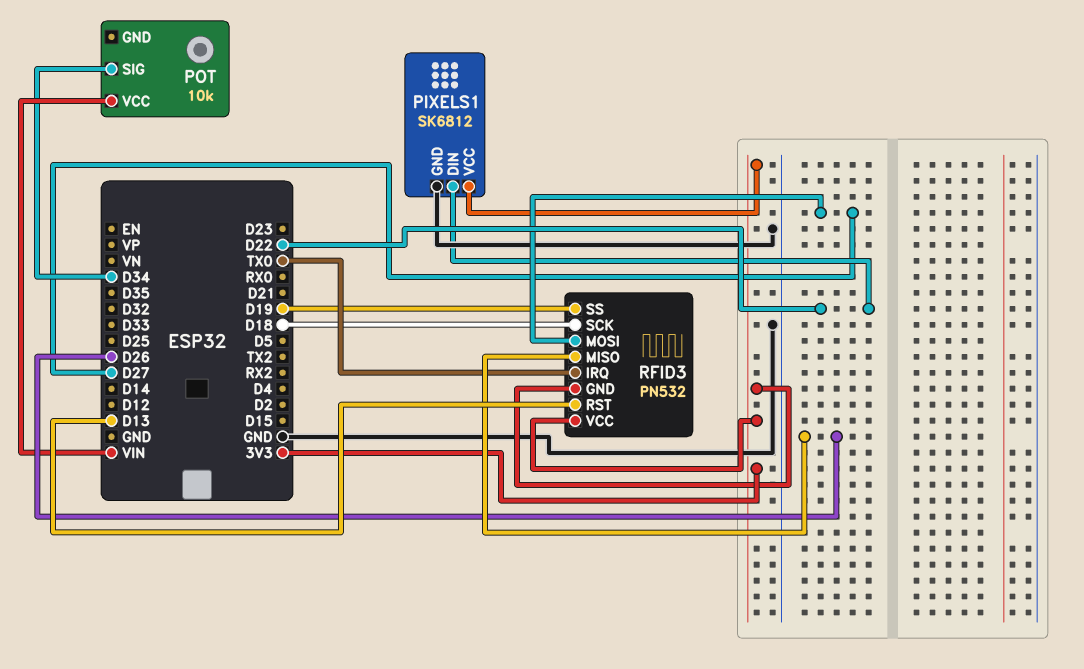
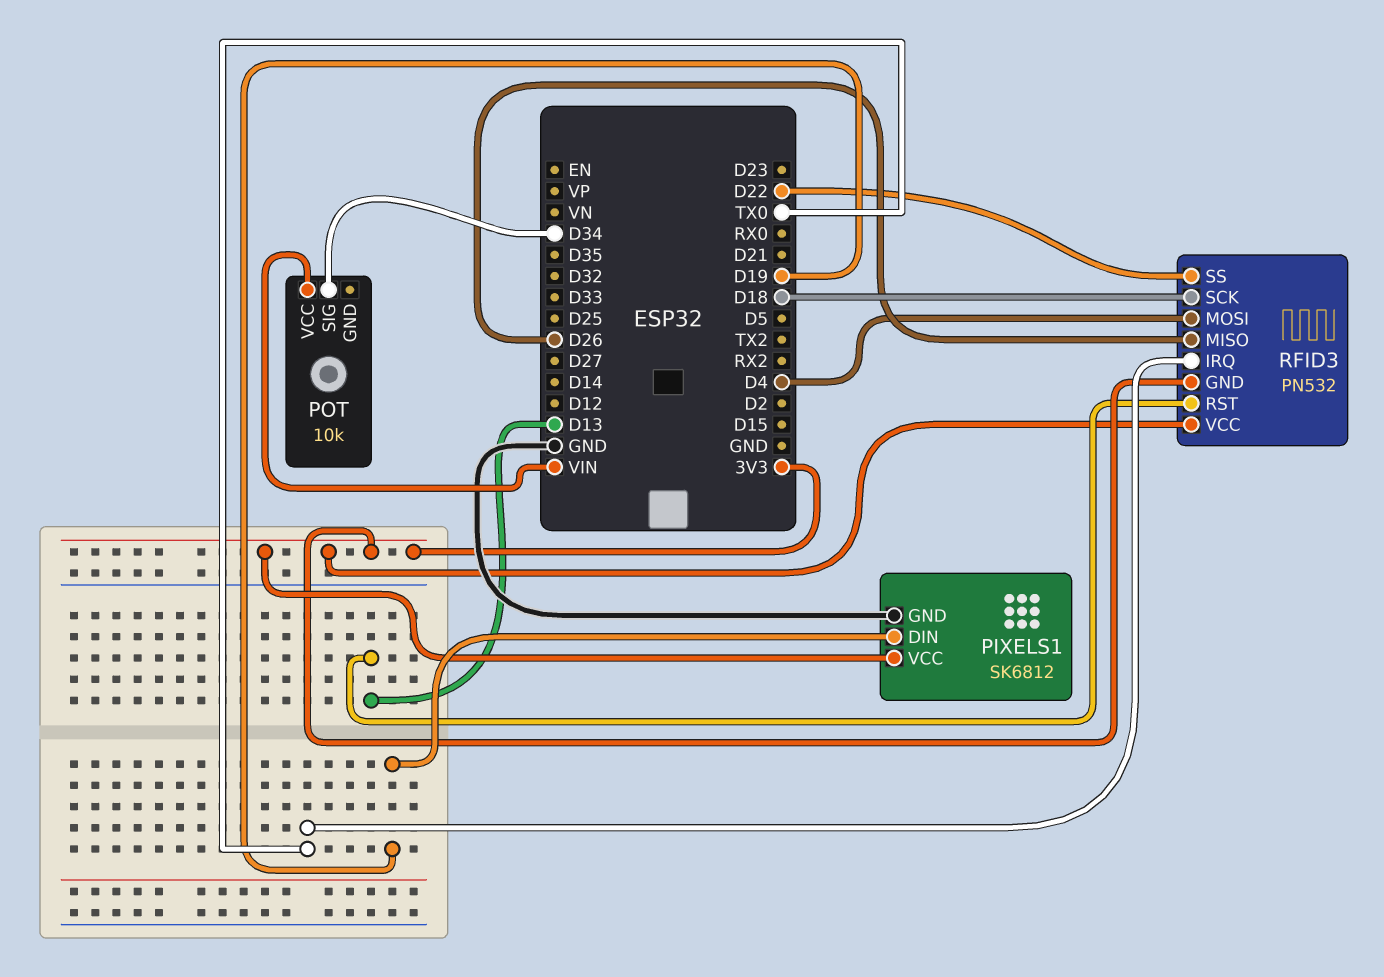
PIXELS1 pin DIN: D22 -> D19
RFID3 pin MOSI: D27 -> D4
RFID3 pin SS: D19 -> D22

